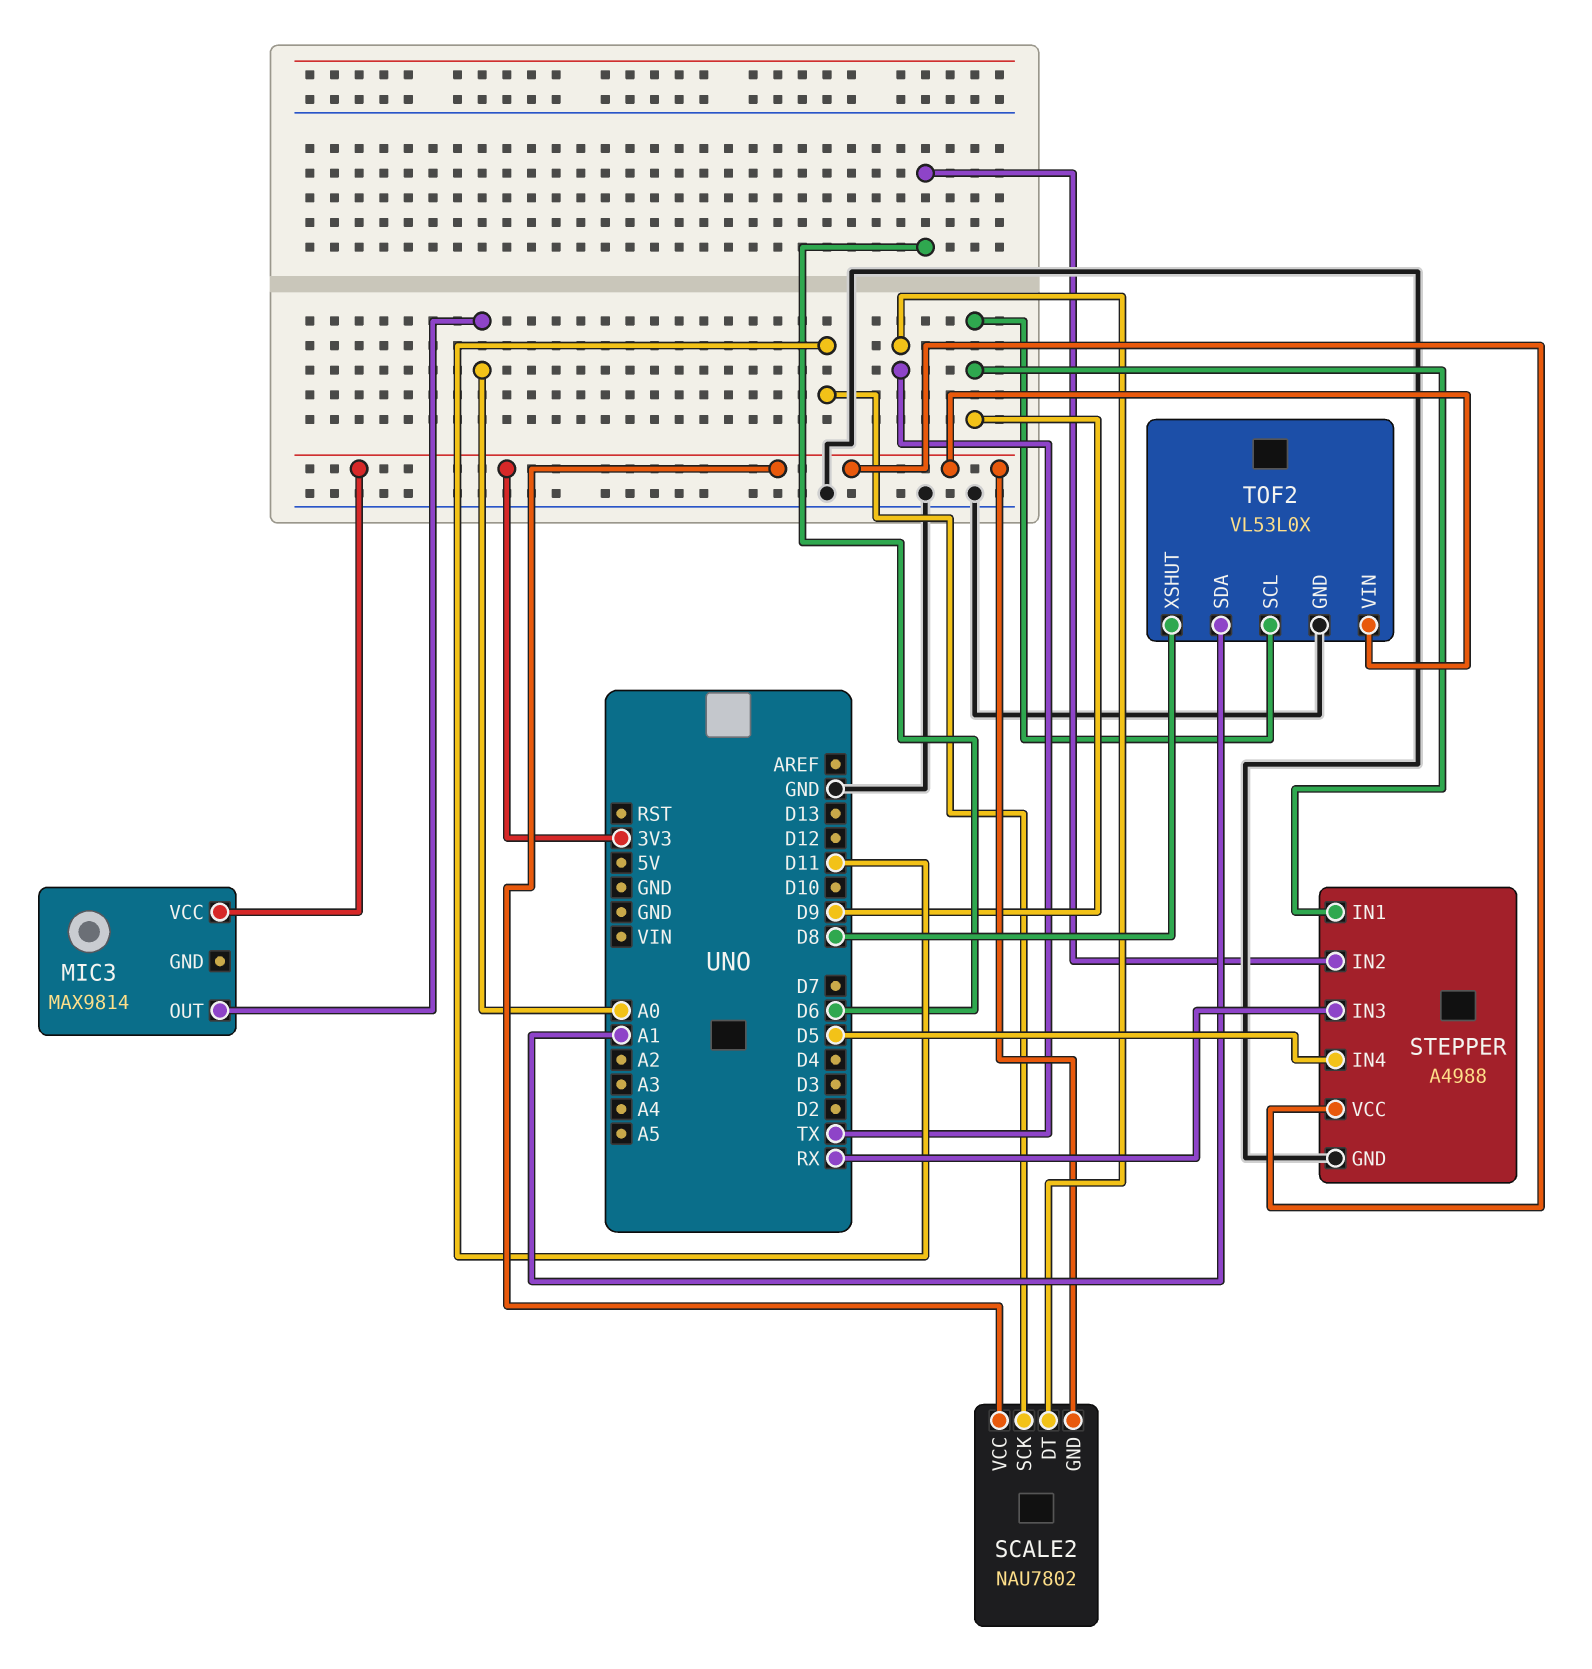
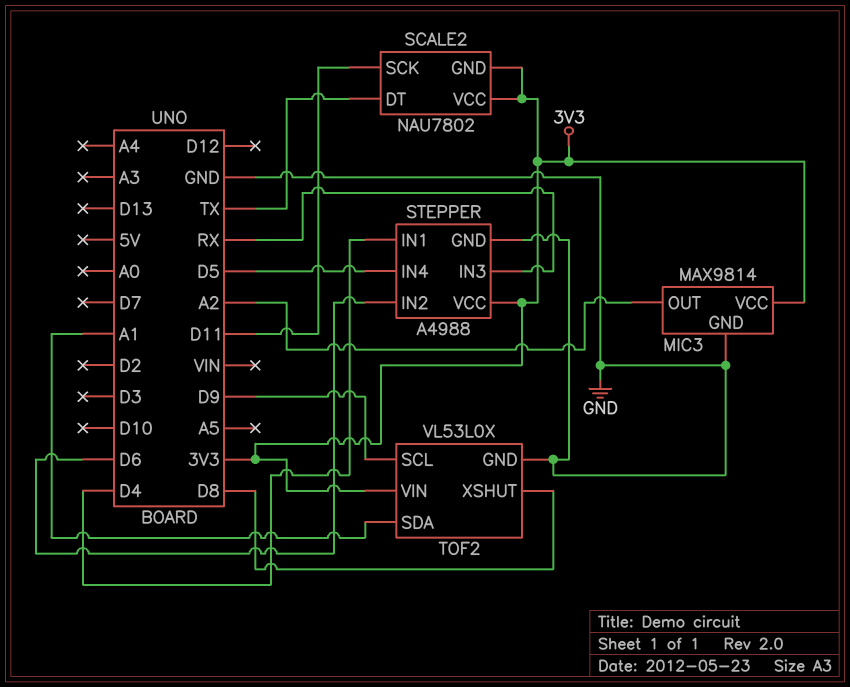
MIC3 pin GND: none -> GND
MIC3 pin OUT: A0 -> A2
STEPPER pin IN1: D9 -> D4

